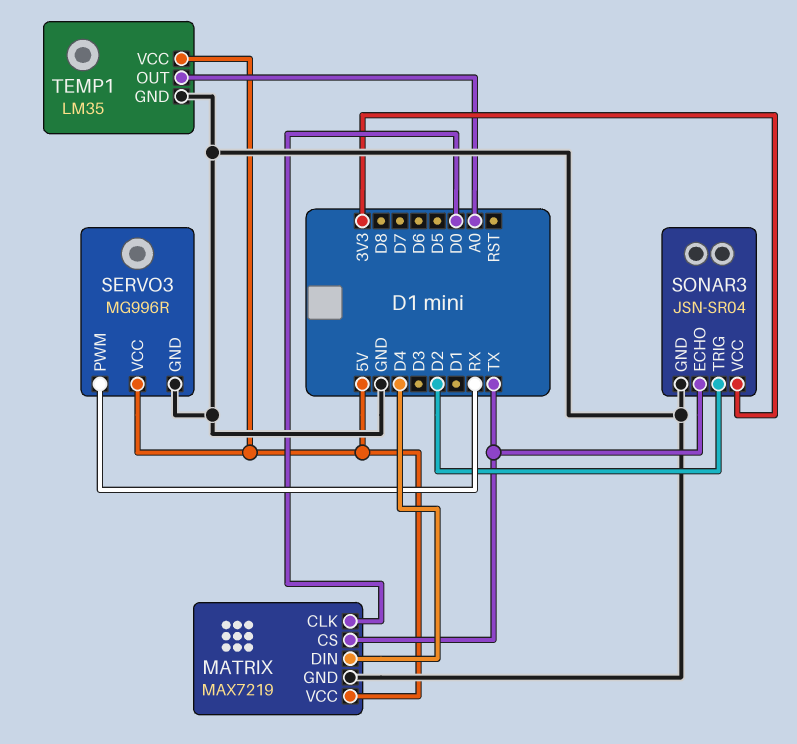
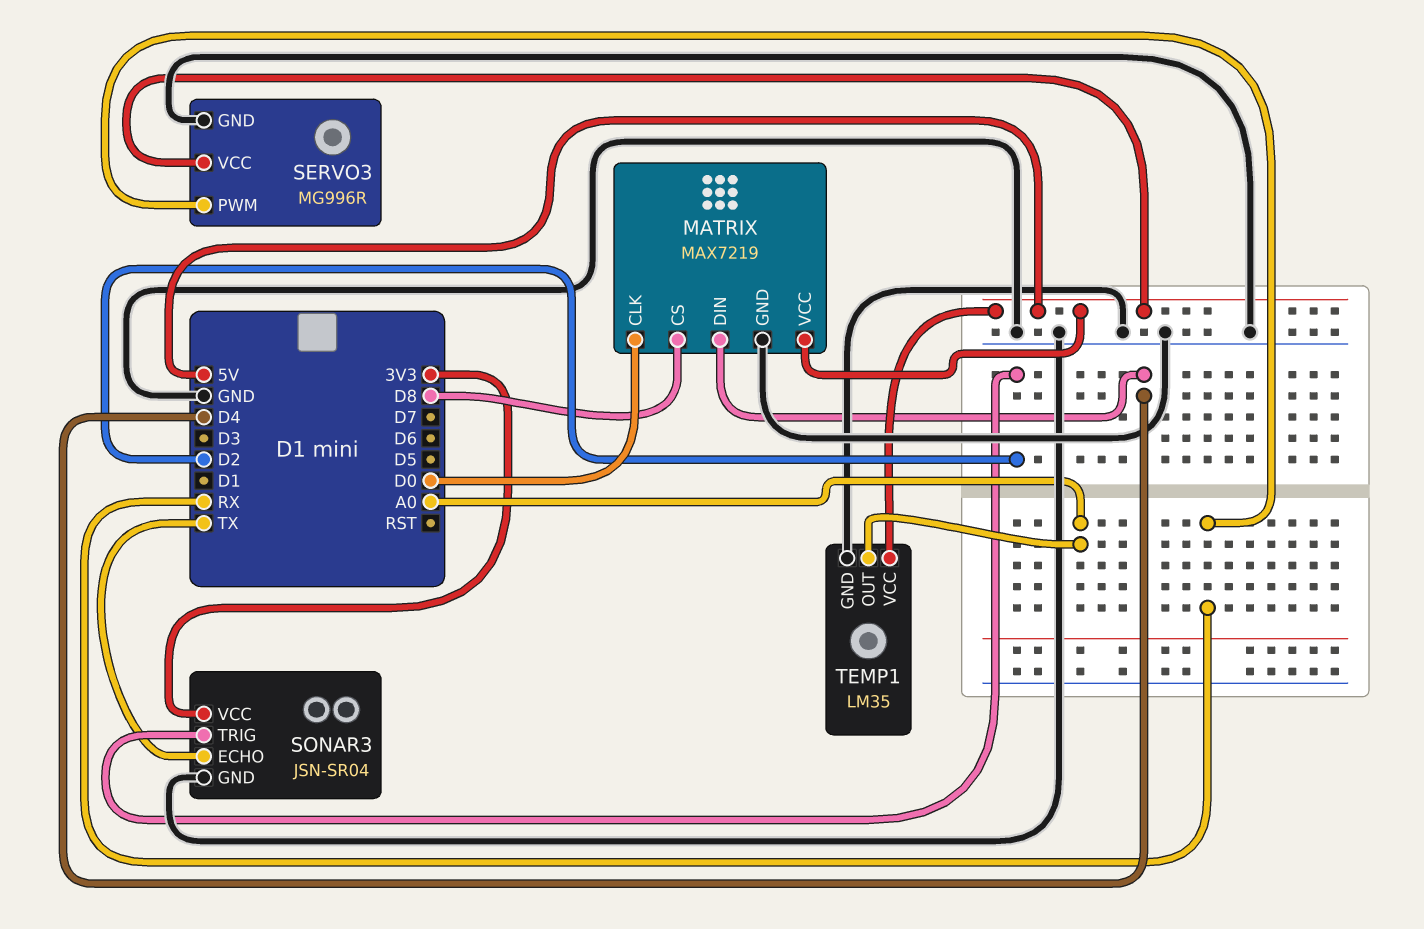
MATRIX pin CS: TX -> D8

